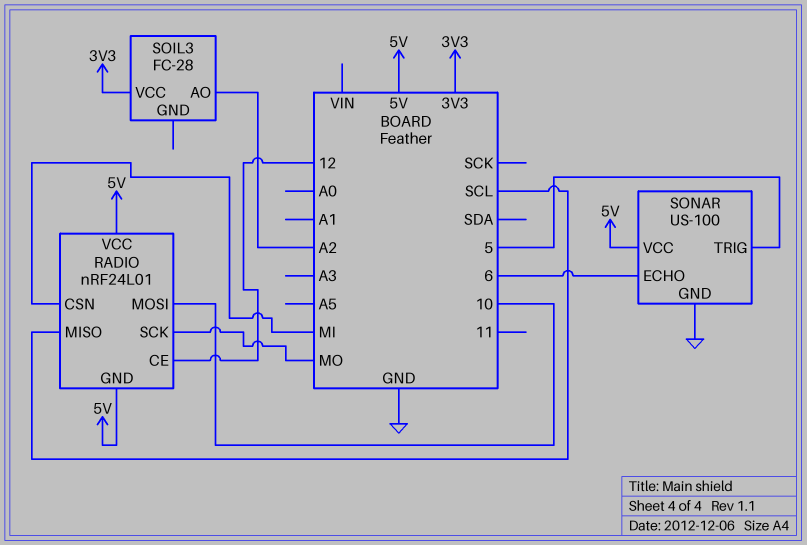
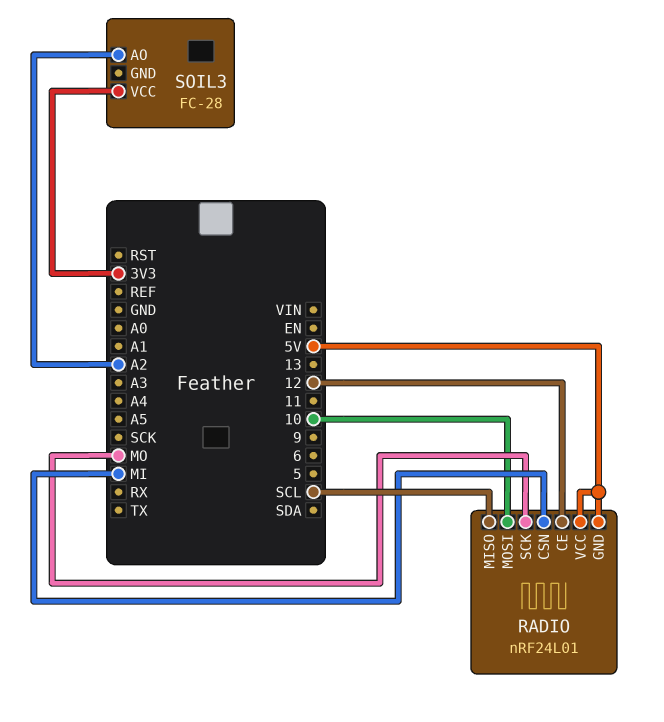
SONAR: US-100 -> none
SONAR pin ECHO: 6 -> none
SONAR pin GND: GND -> none
SONAR pin TRIG: 5 -> none
SONAR pin VCC: 5V -> none

